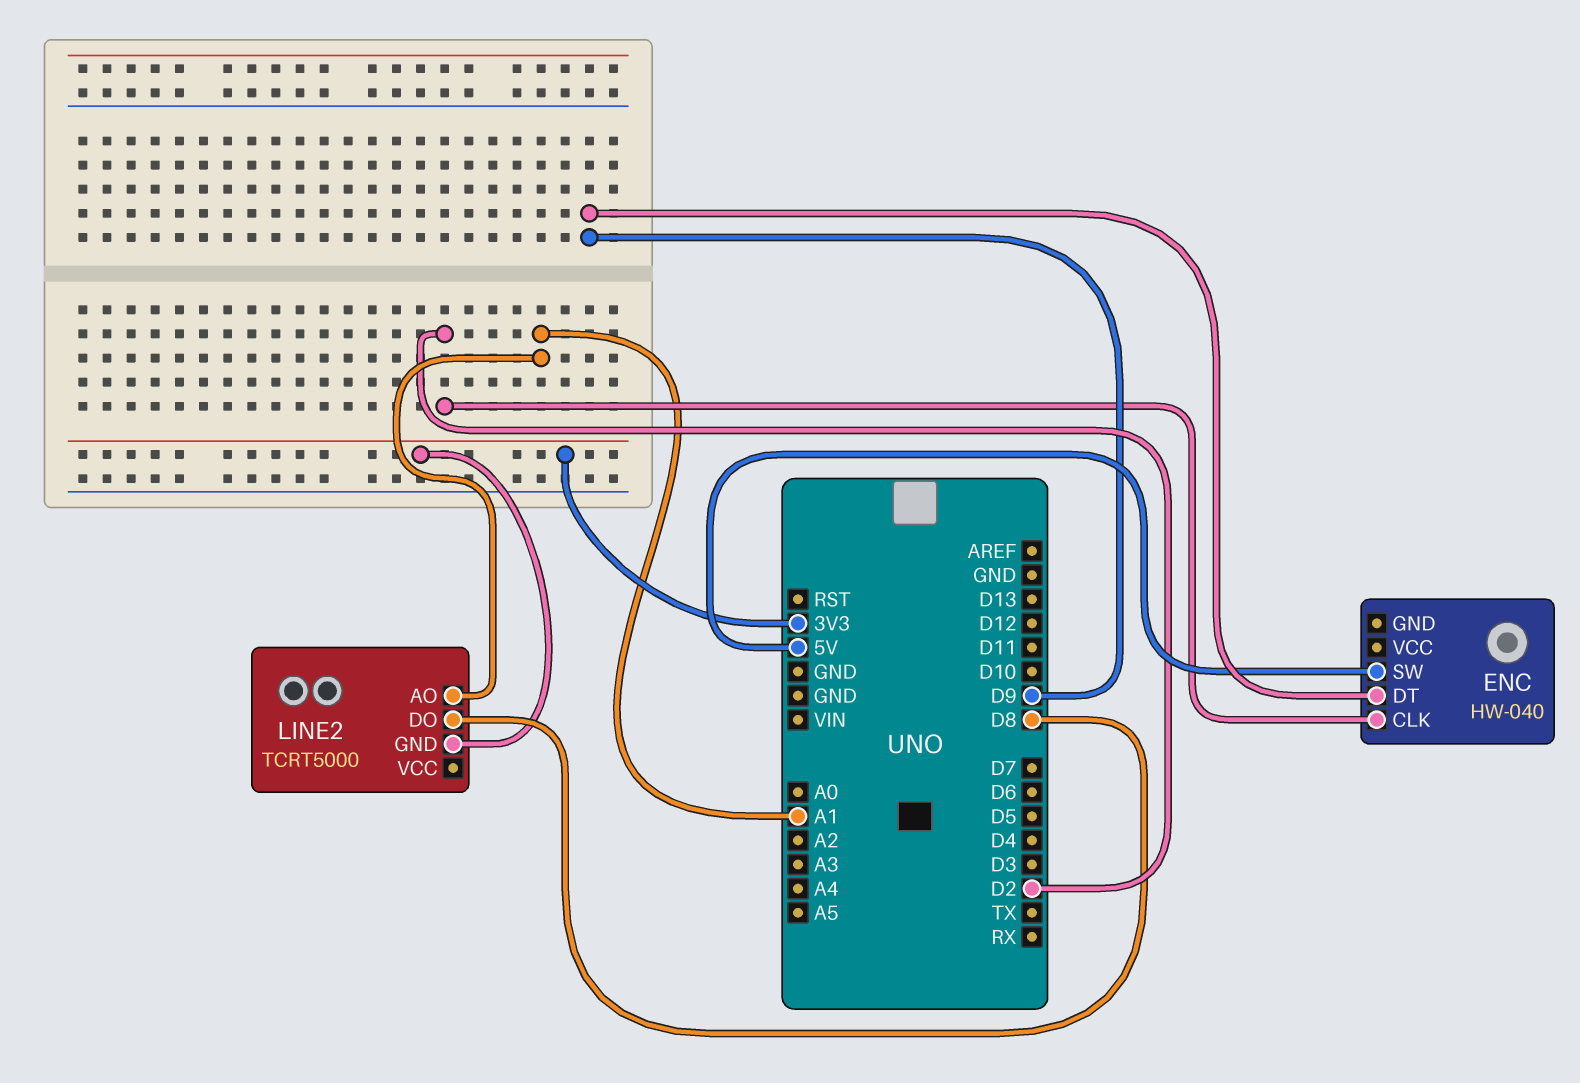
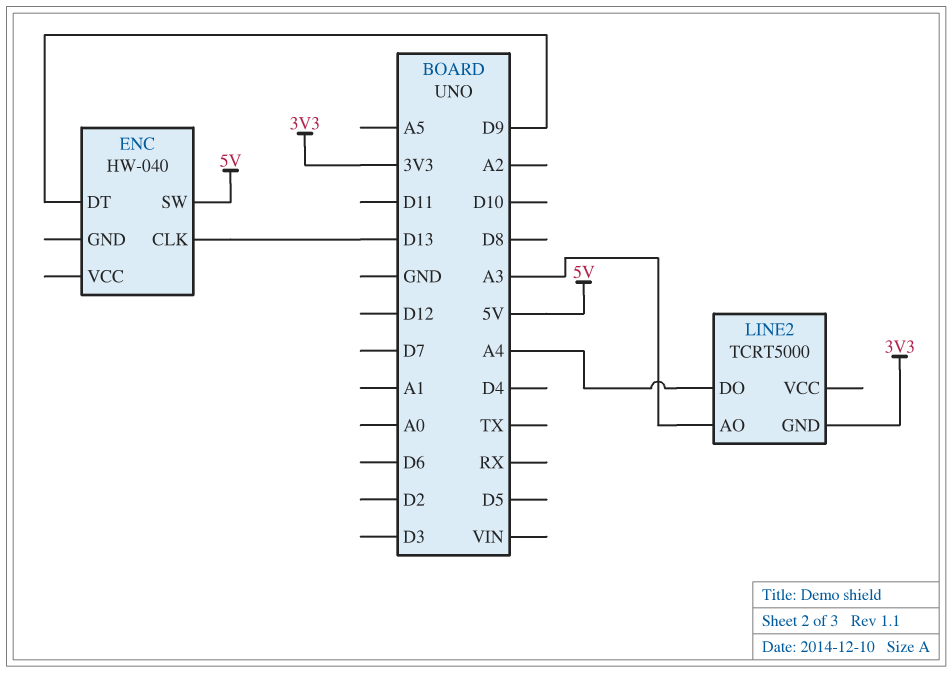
ENC pin CLK: D2 -> D13
LINE2 pin AO: A1 -> A3
LINE2 pin DO: D8 -> A4

